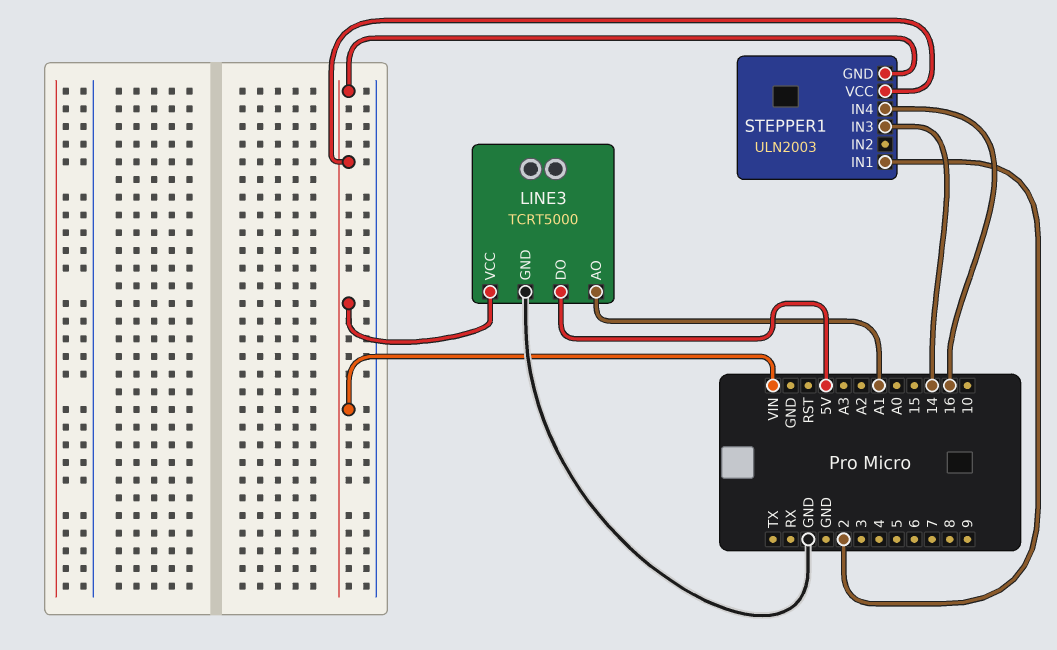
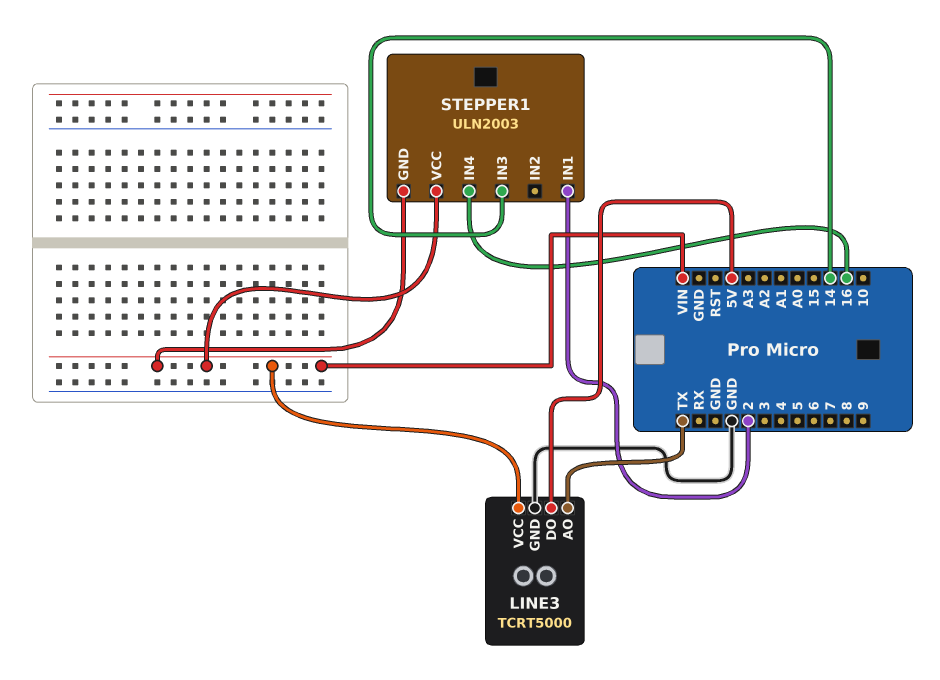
LINE3 pin AO: A1 -> TX

